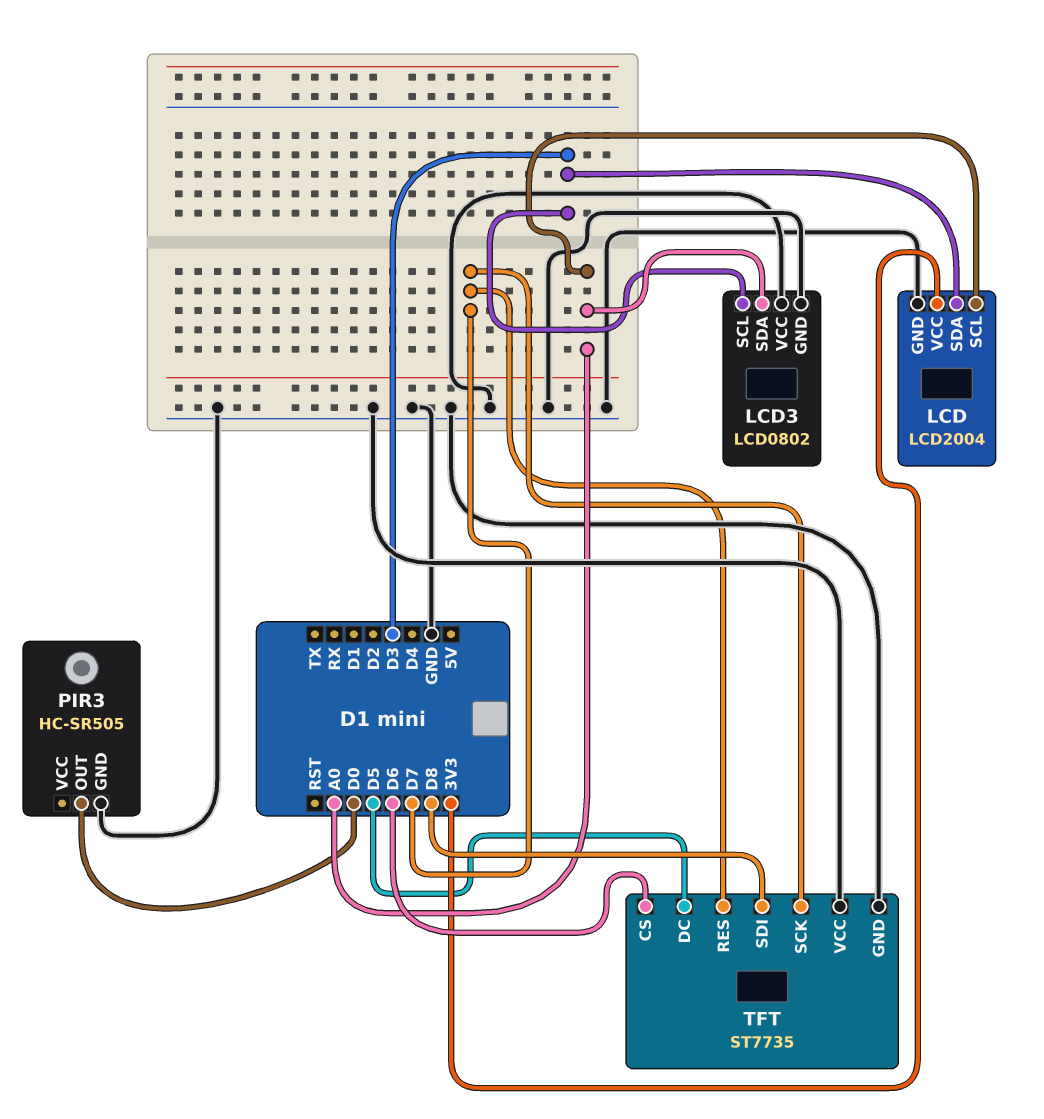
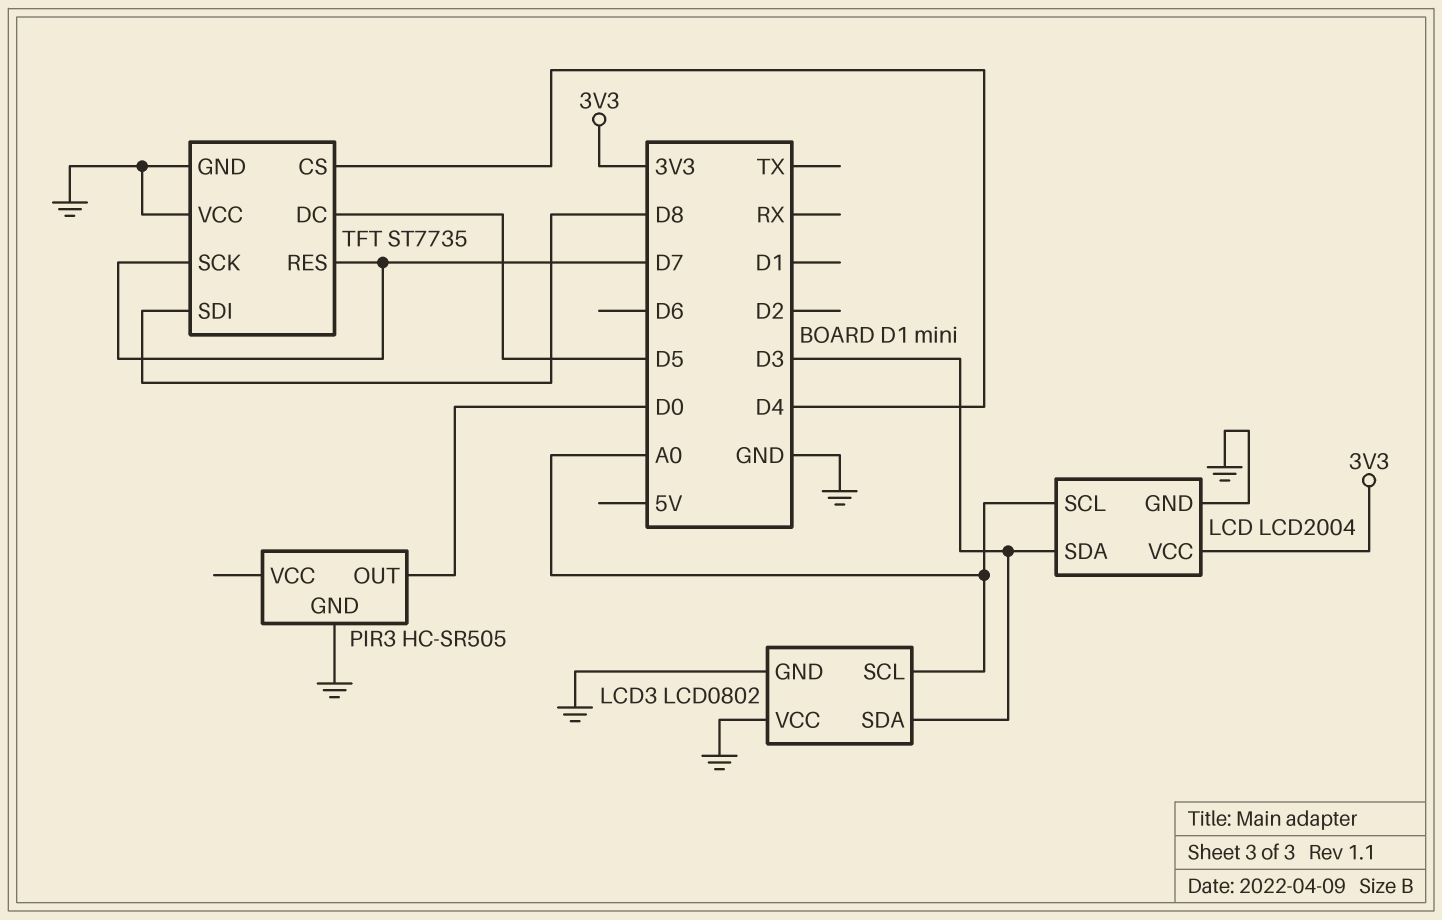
LCD3 pin SCL: D3 -> A0
LCD3 pin SDA: A0 -> D3
TFT pin CS: D6 -> D4

